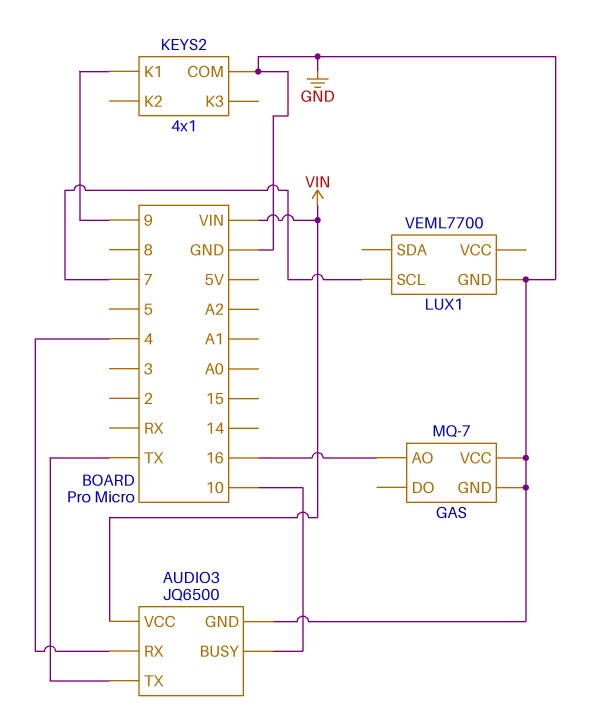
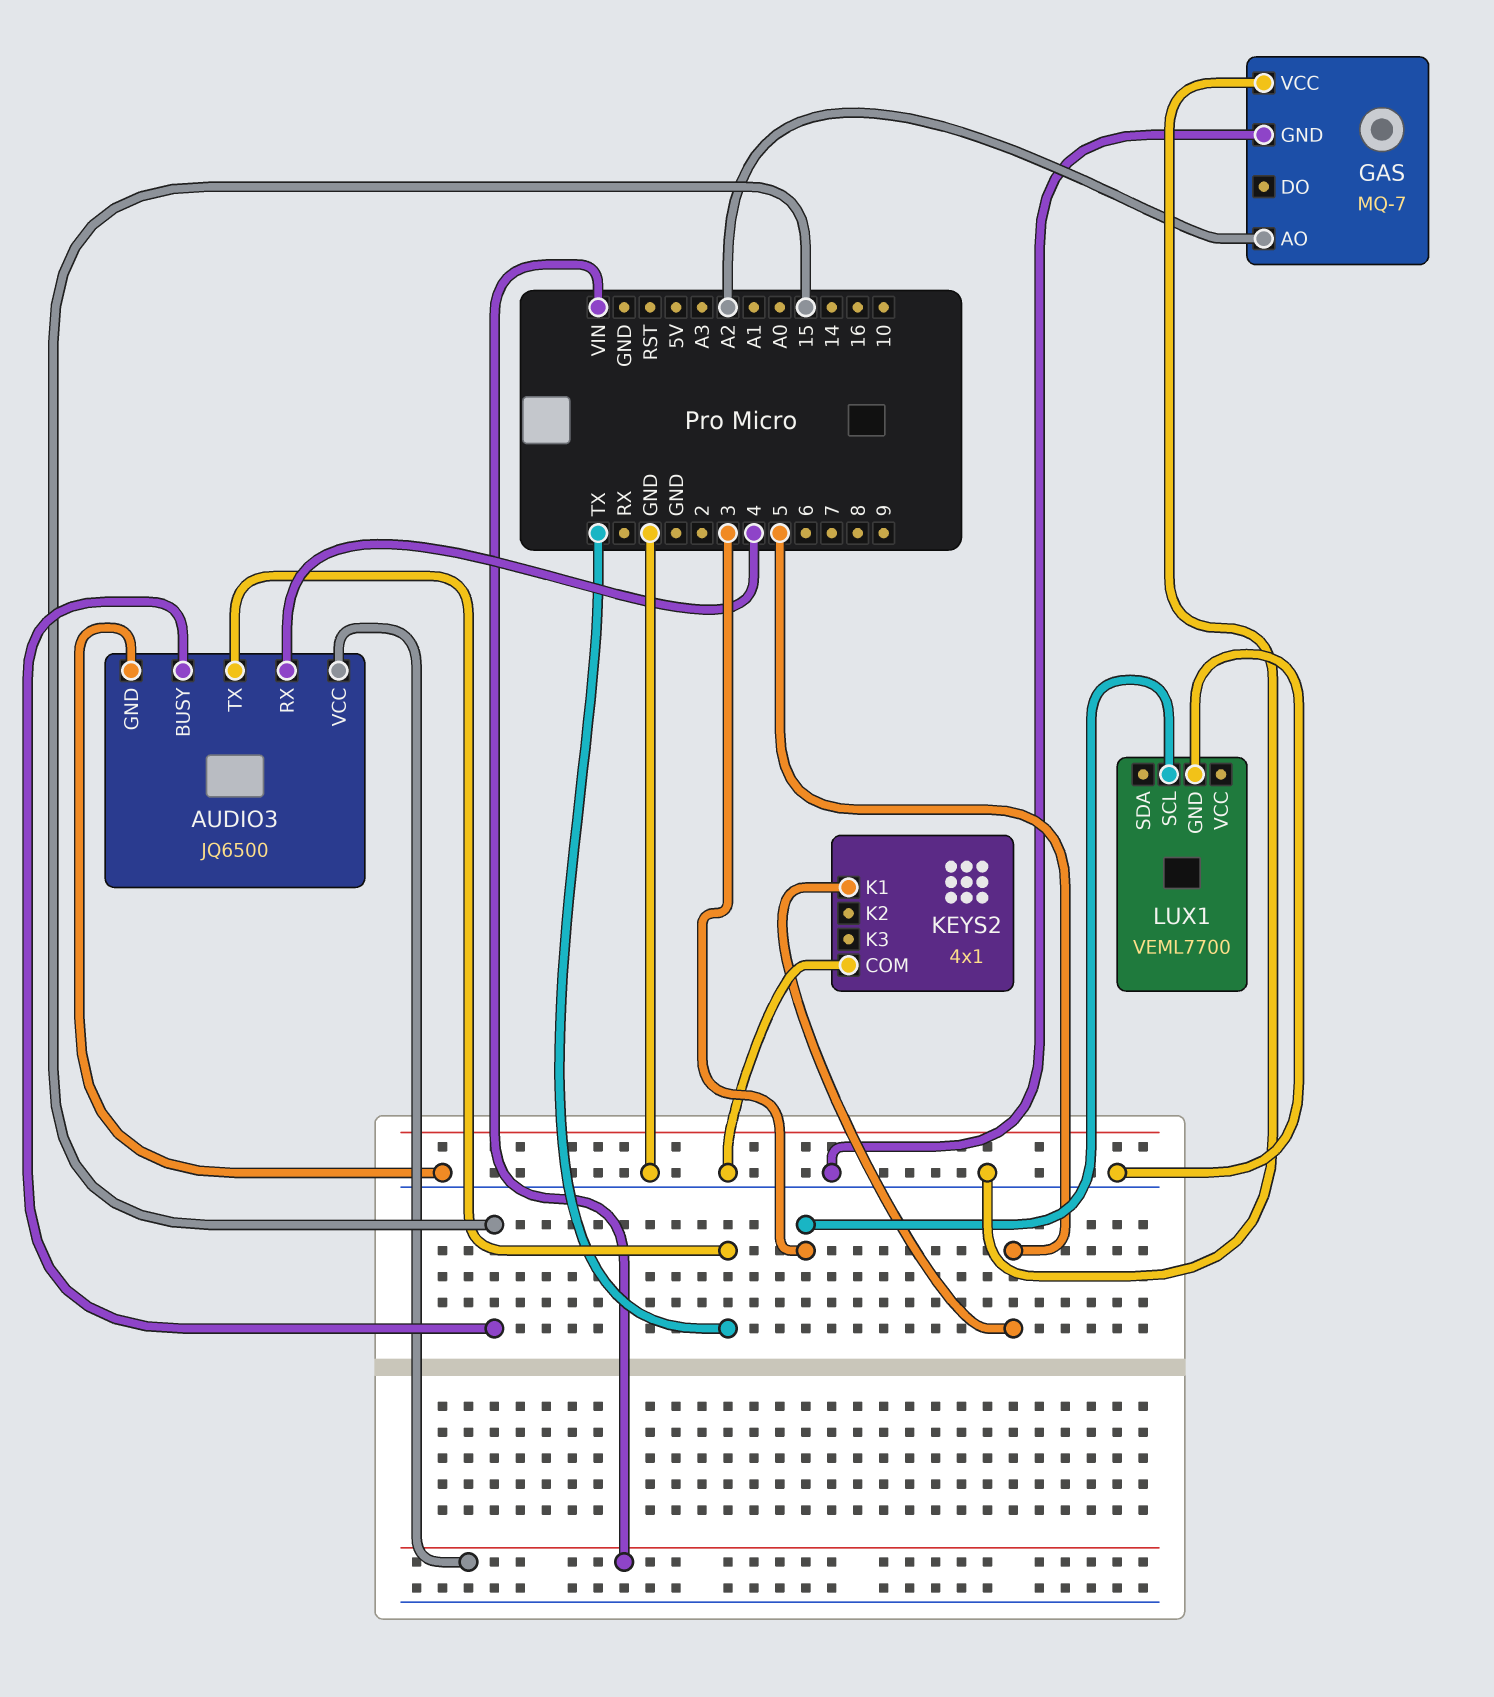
AUDIO3 pin BUSY: 10 -> 15
GAS pin AO: 16 -> A2
KEYS2 pin K1: 9 -> 5
LUX1 pin SCL: 7 -> 3

